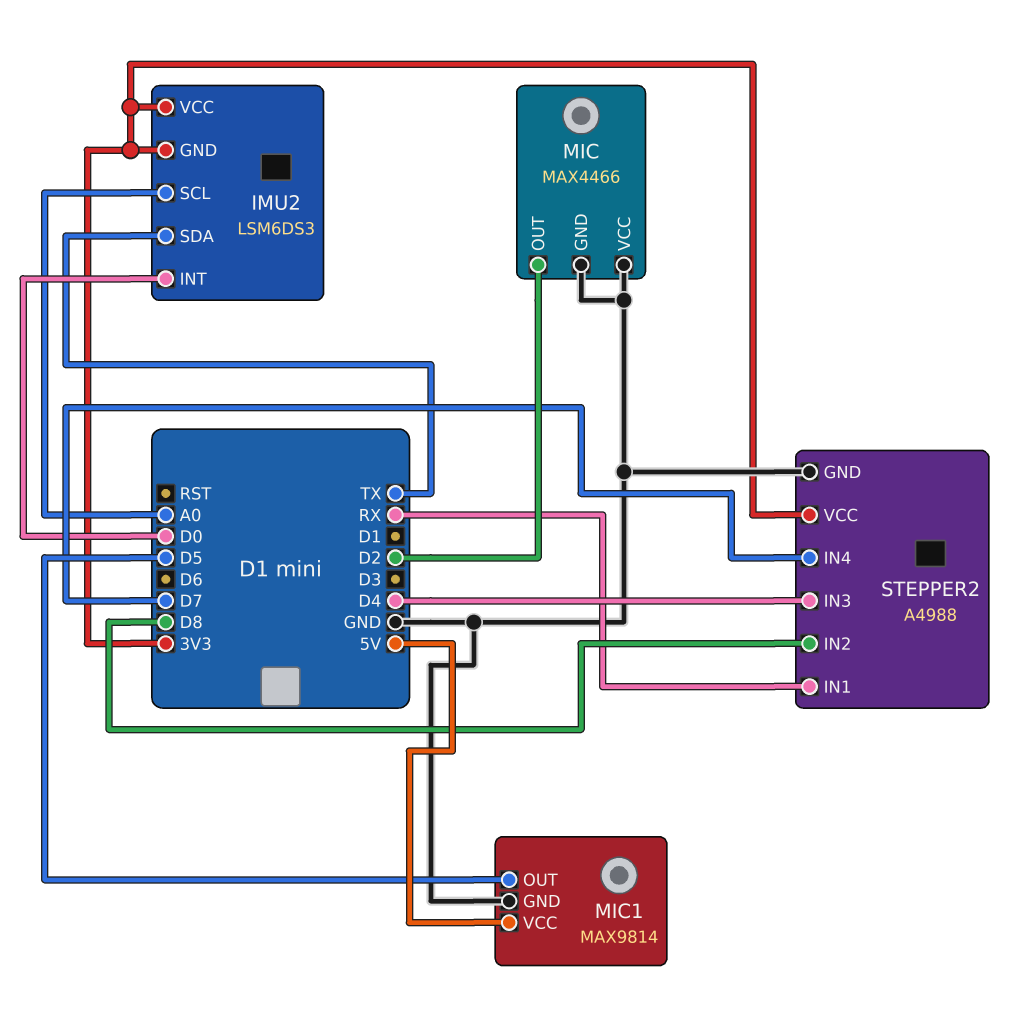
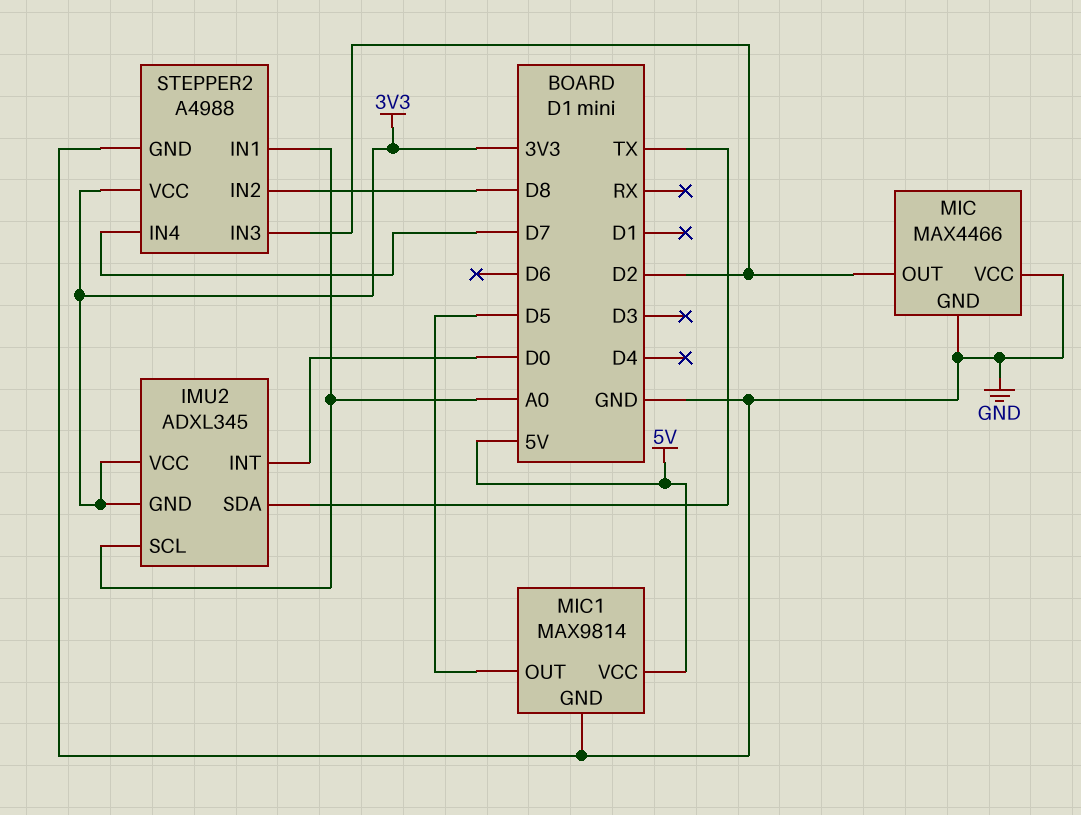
IMU2: LSM6DS3 -> ADXL345
STEPPER2 pin IN1: RX -> A0
STEPPER2 pin IN3: D4 -> D2

